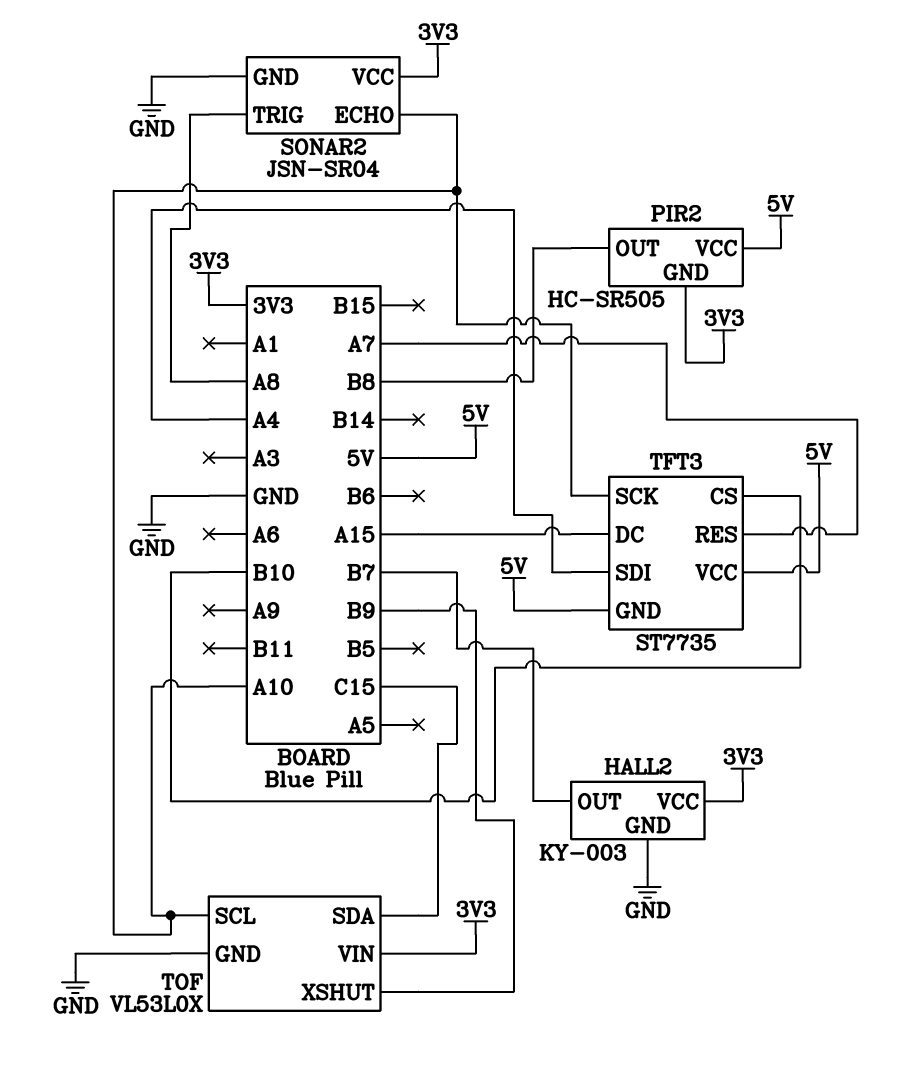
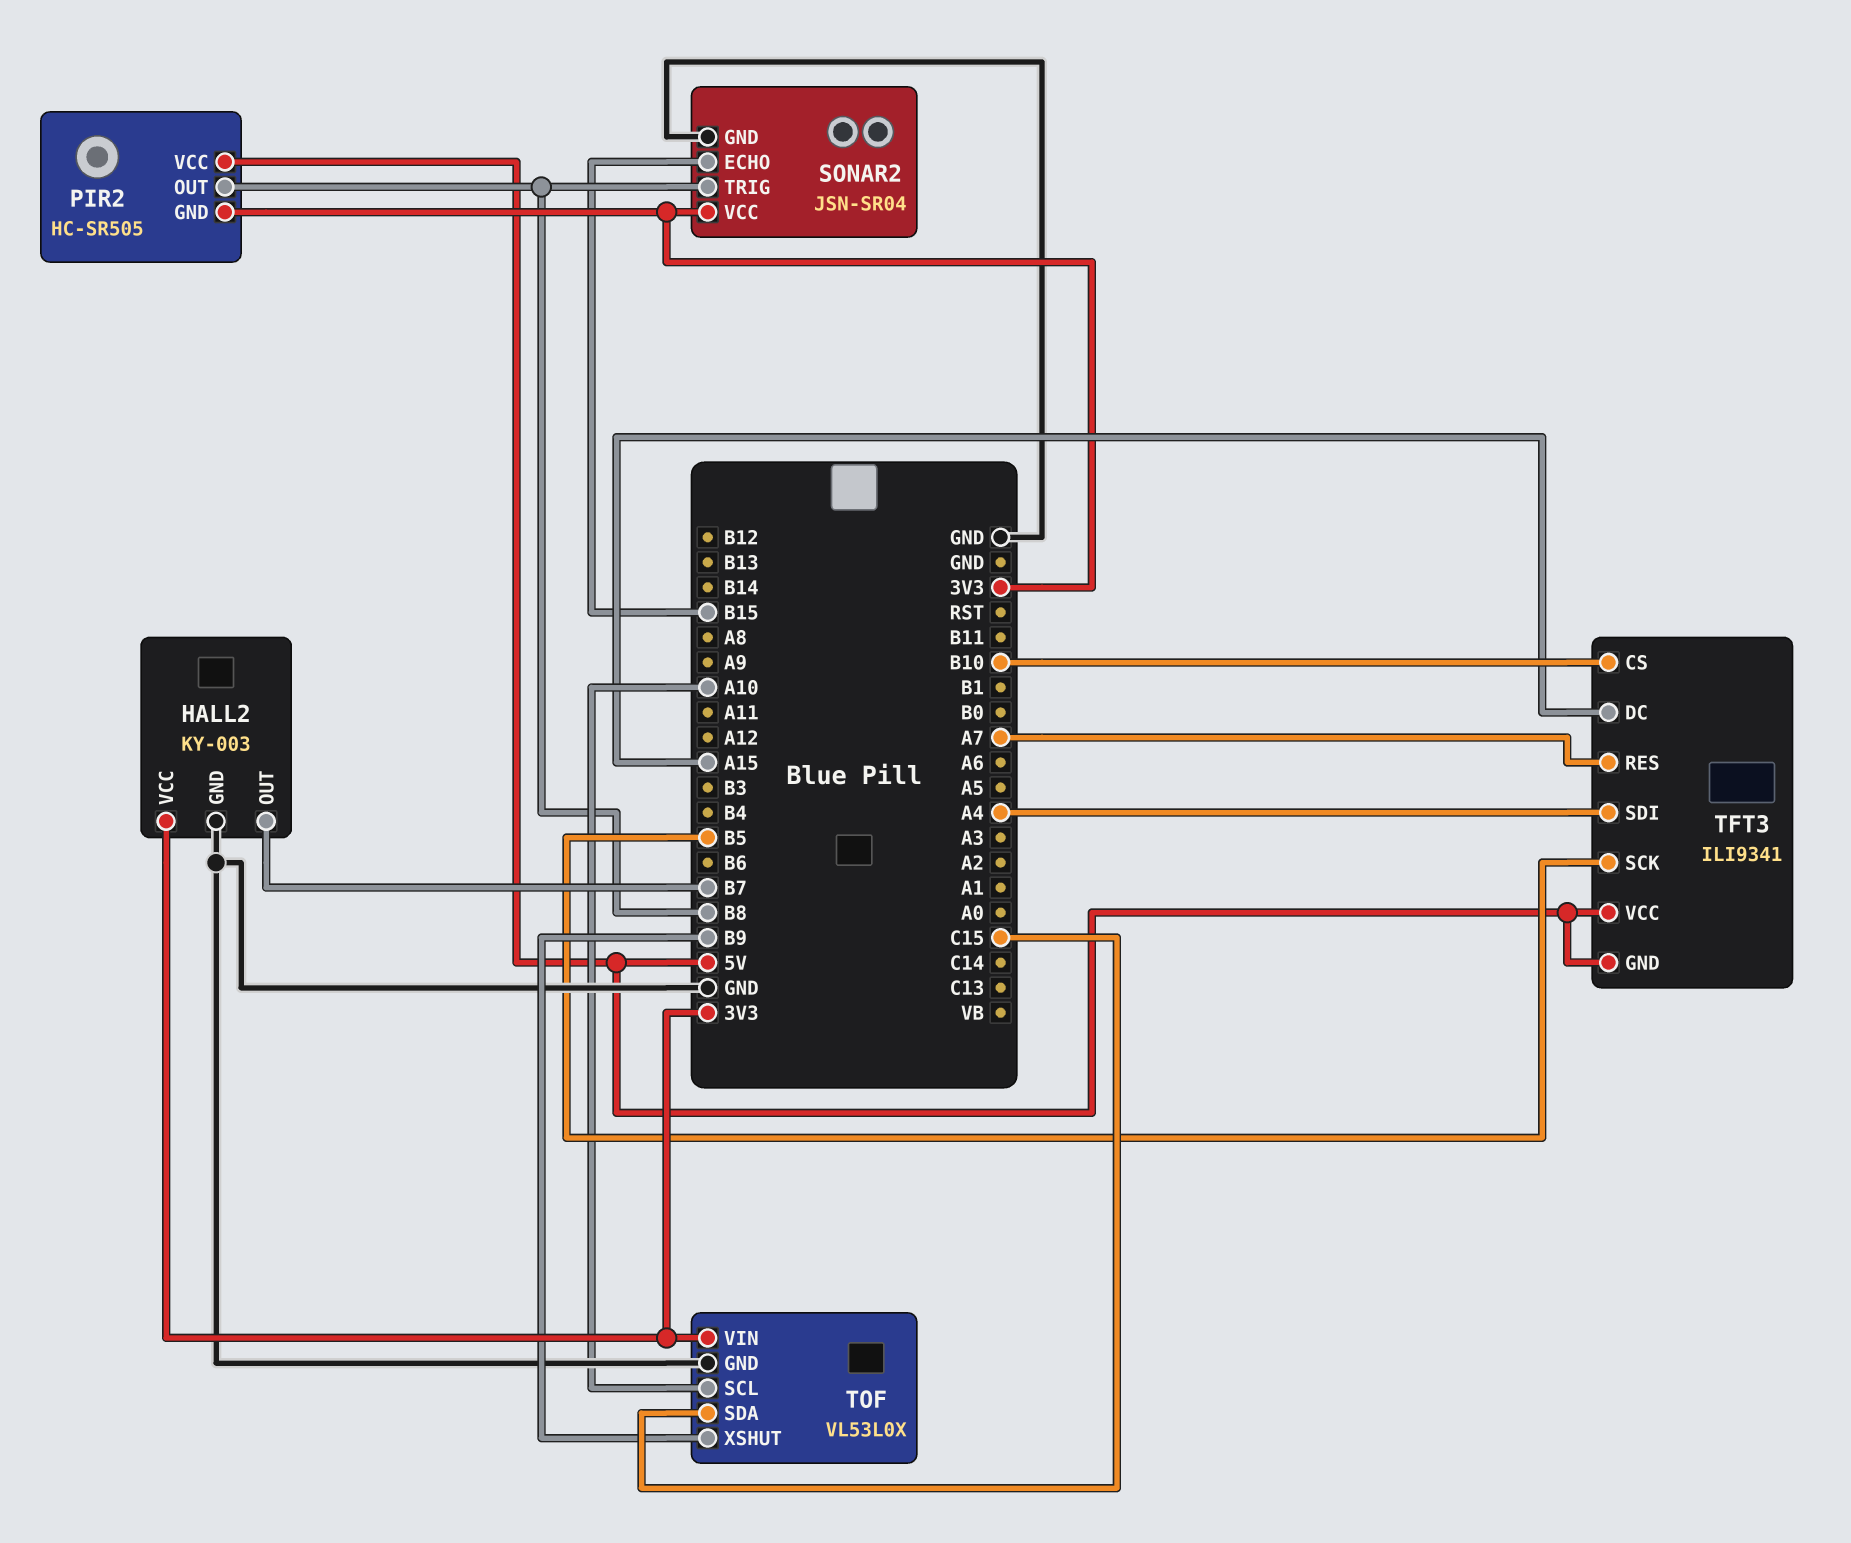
SONAR2 pin ECHO: A10 -> B15
SONAR2 pin TRIG: A8 -> B8
TFT3: ST7735 -> ILI9341
TFT3 pin SCK: A10 -> B5

